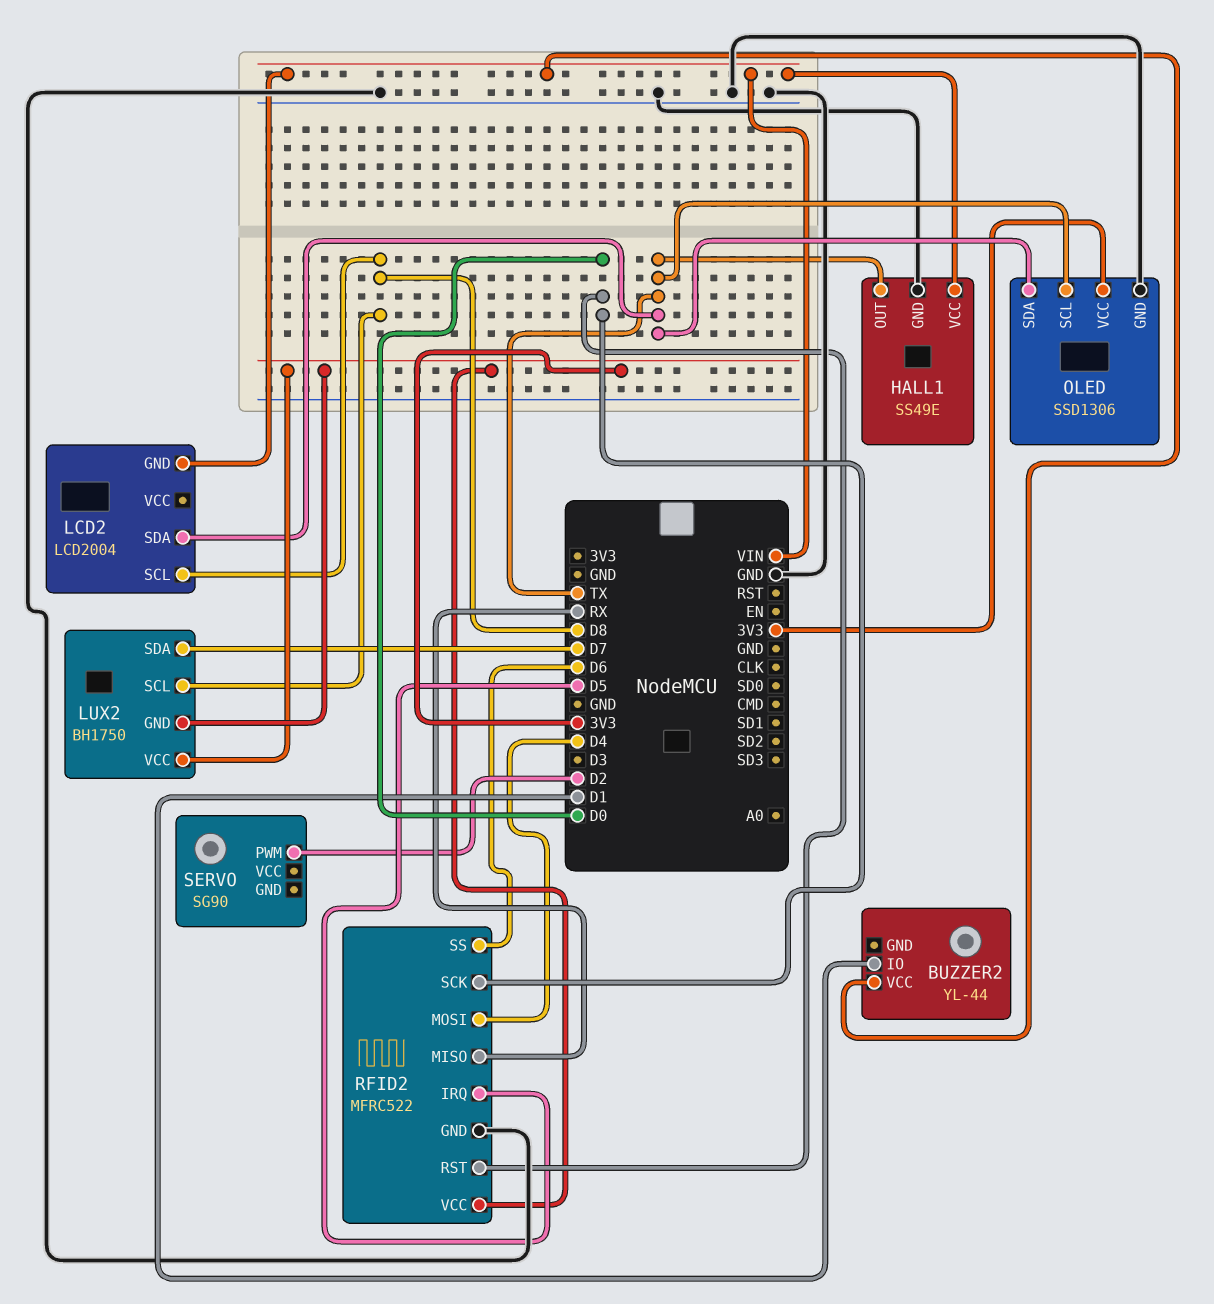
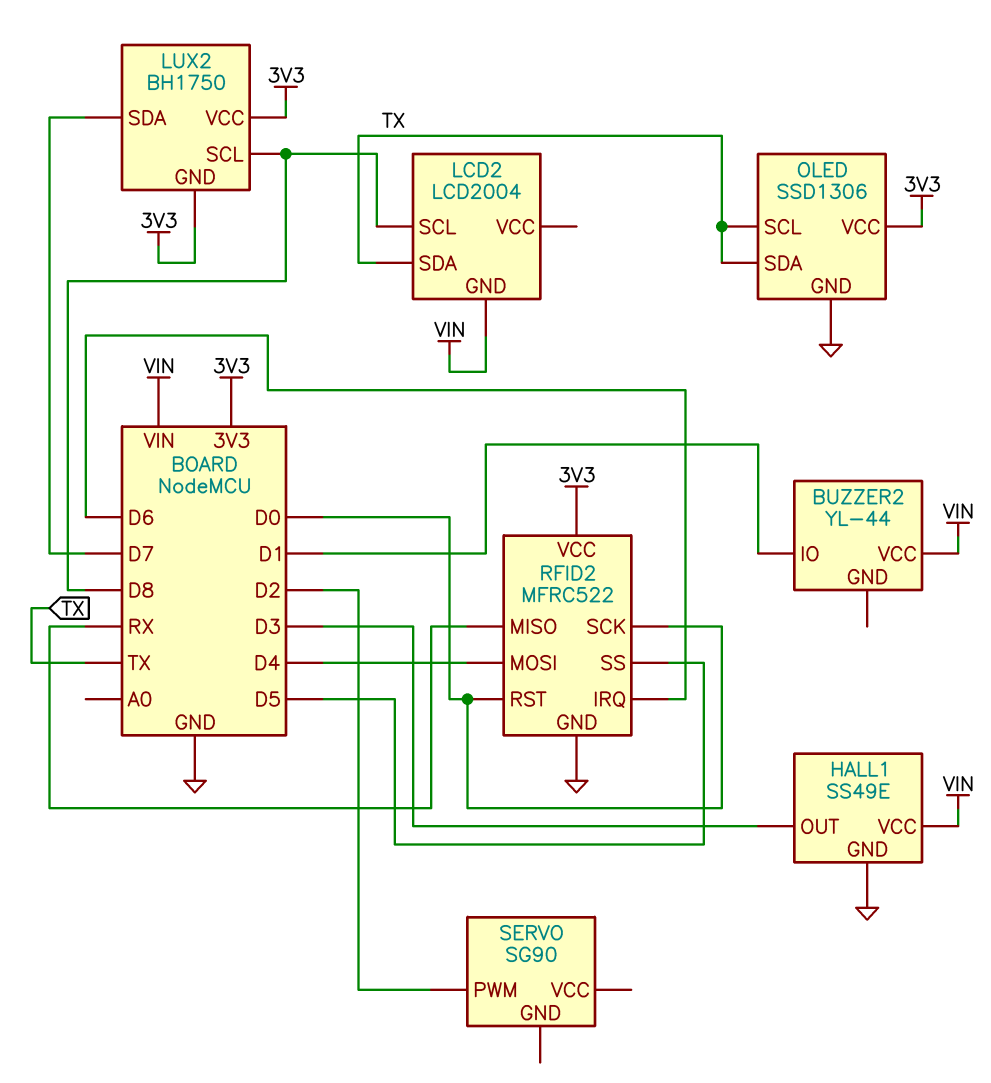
HALL1 pin OUT: TX -> D3
RFID2 pin IRQ: D5 -> D6
RFID2 pin SS: D6 -> D5

